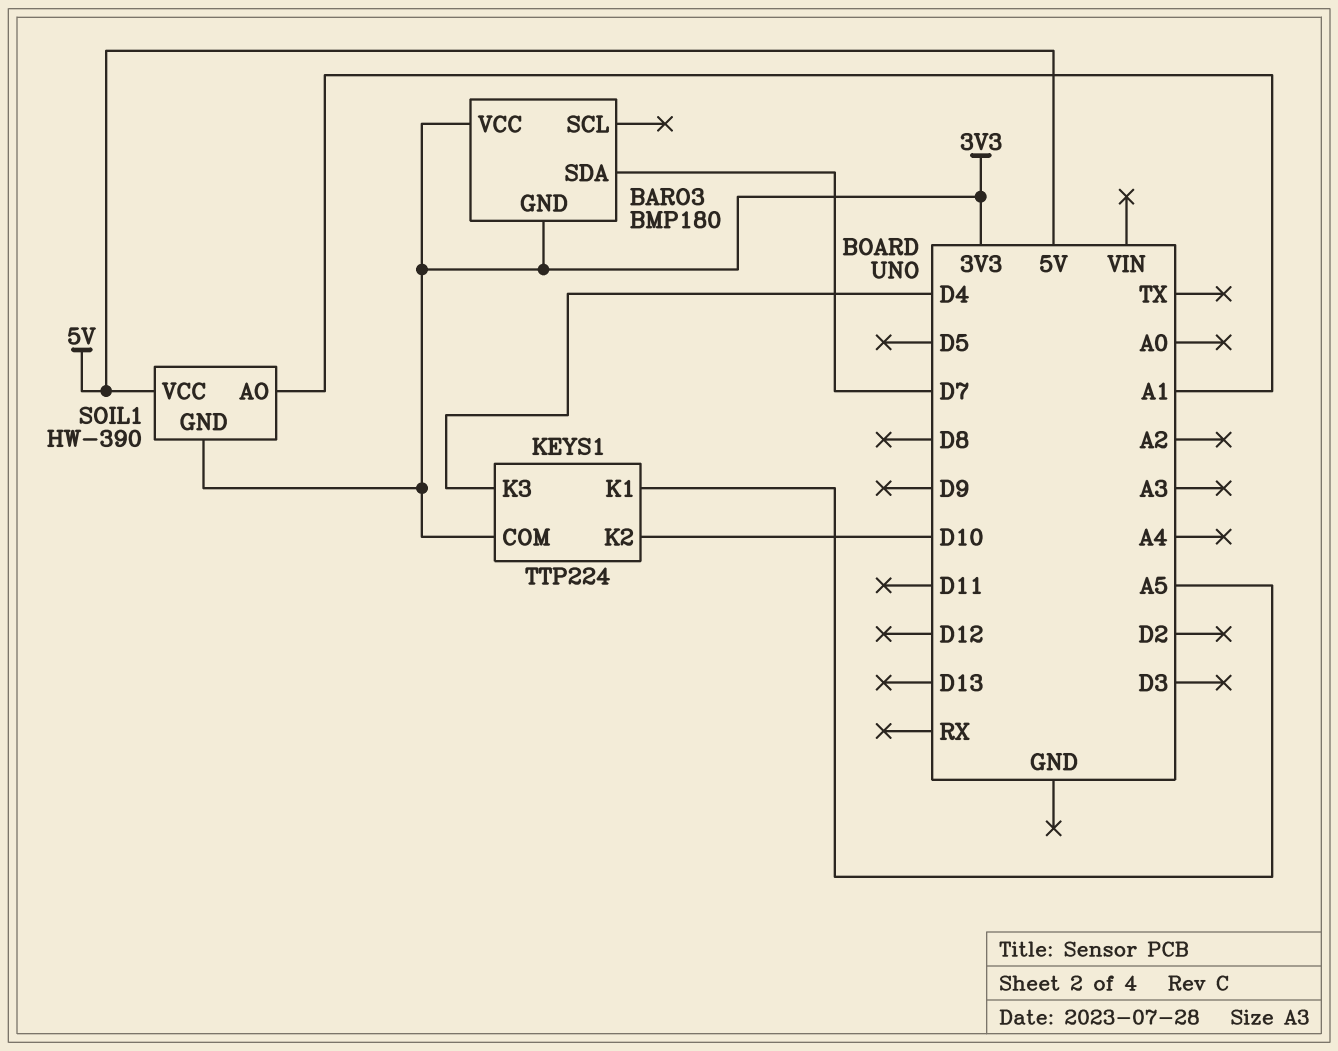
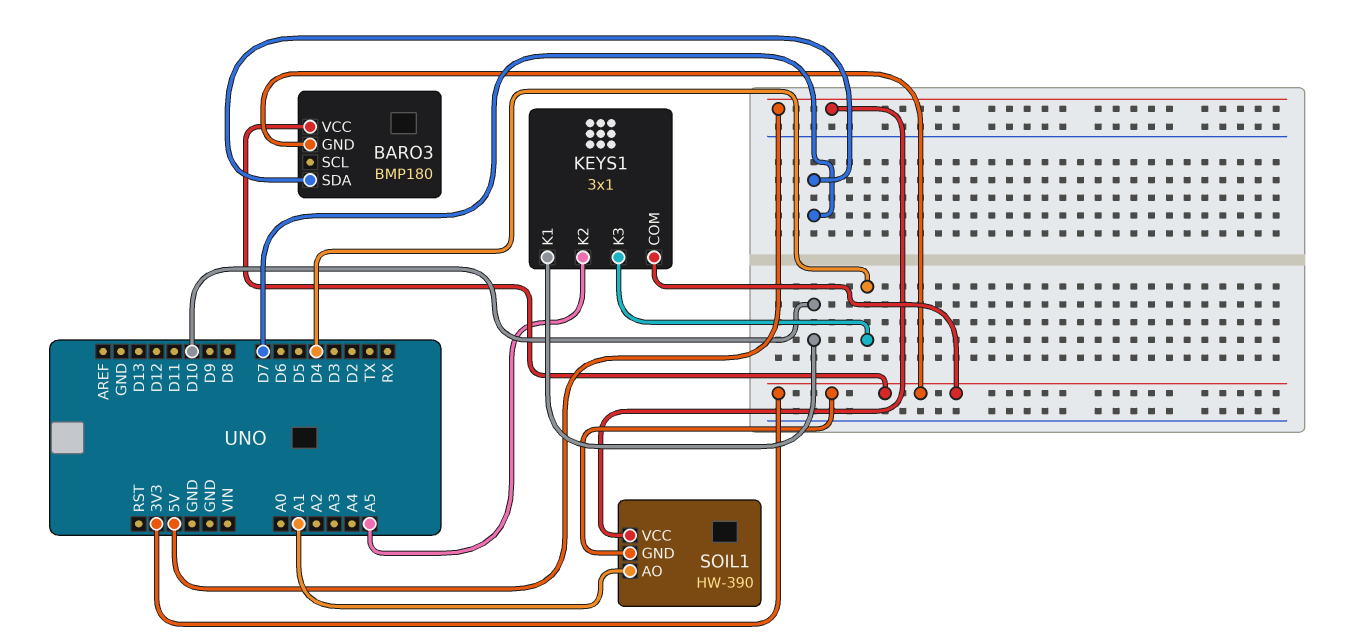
KEYS1: TTP224 -> 3x1
KEYS1 pin K1: A5 -> D10
KEYS1 pin K2: D10 -> A5

